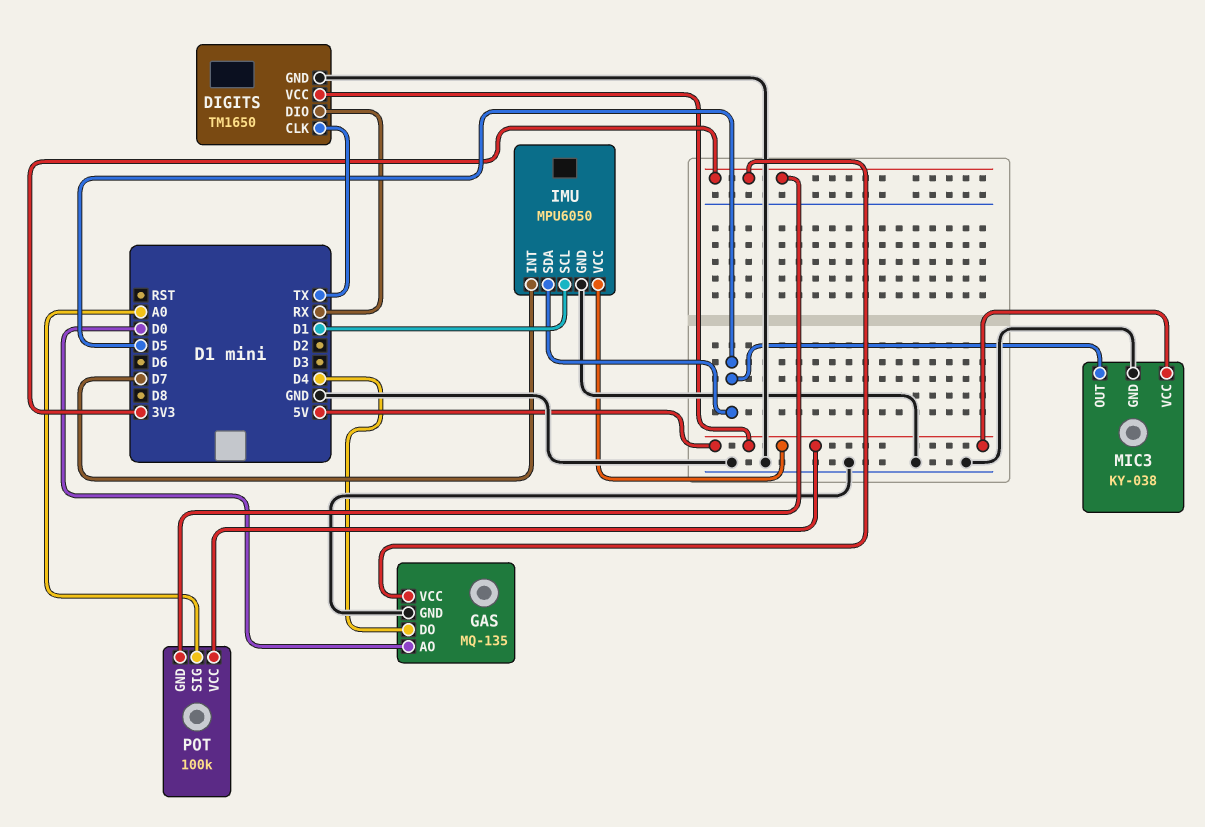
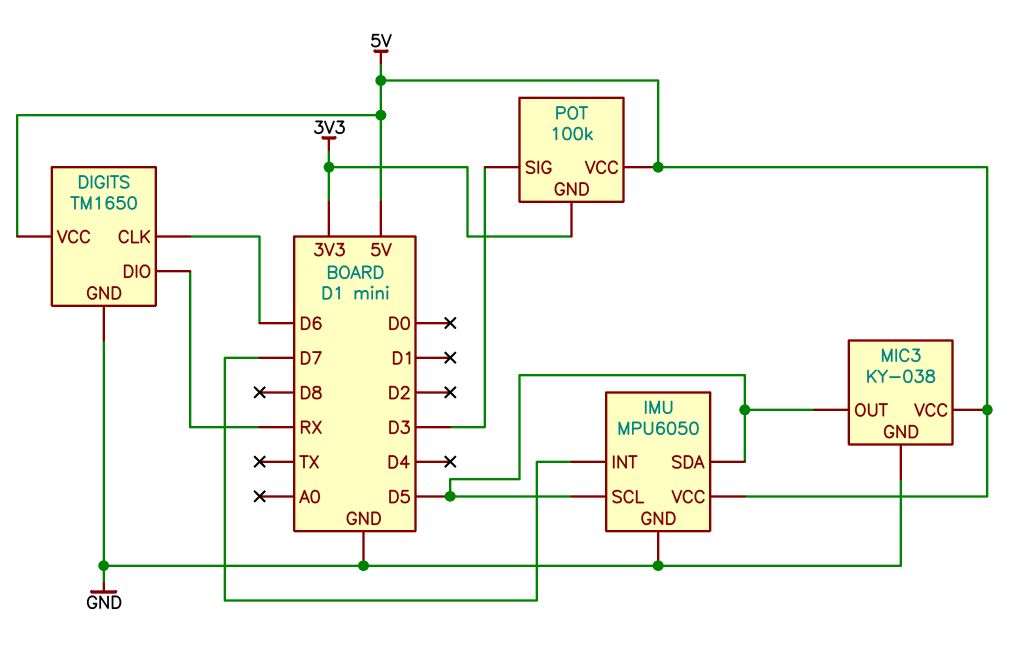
DIGITS pin CLK: TX -> D6
GAS: MQ-135 -> none
GAS pin AO: D0 -> none
GAS pin DO: D4 -> none
GAS pin GND: GND -> none
GAS pin VCC: 3V3 -> none
IMU pin SCL: D1 -> D5
POT pin SIG: A0 -> D3

